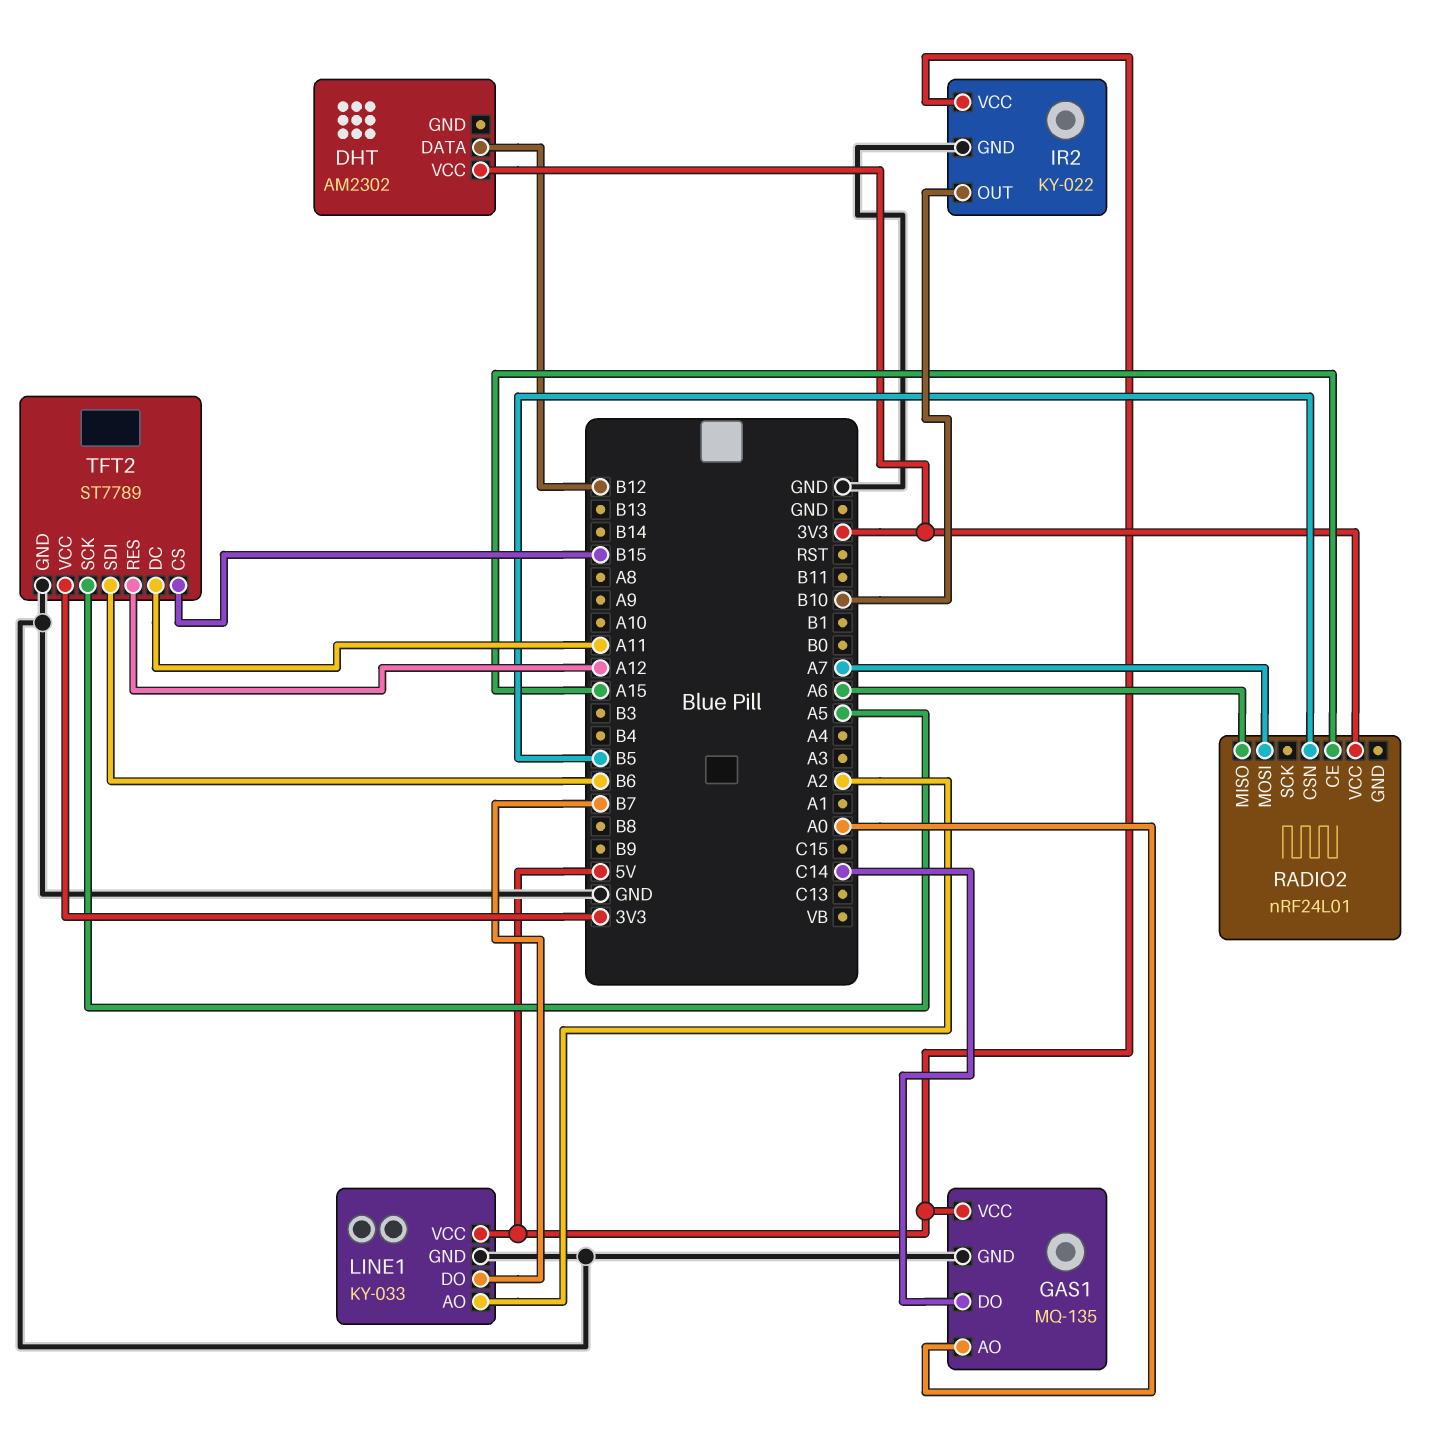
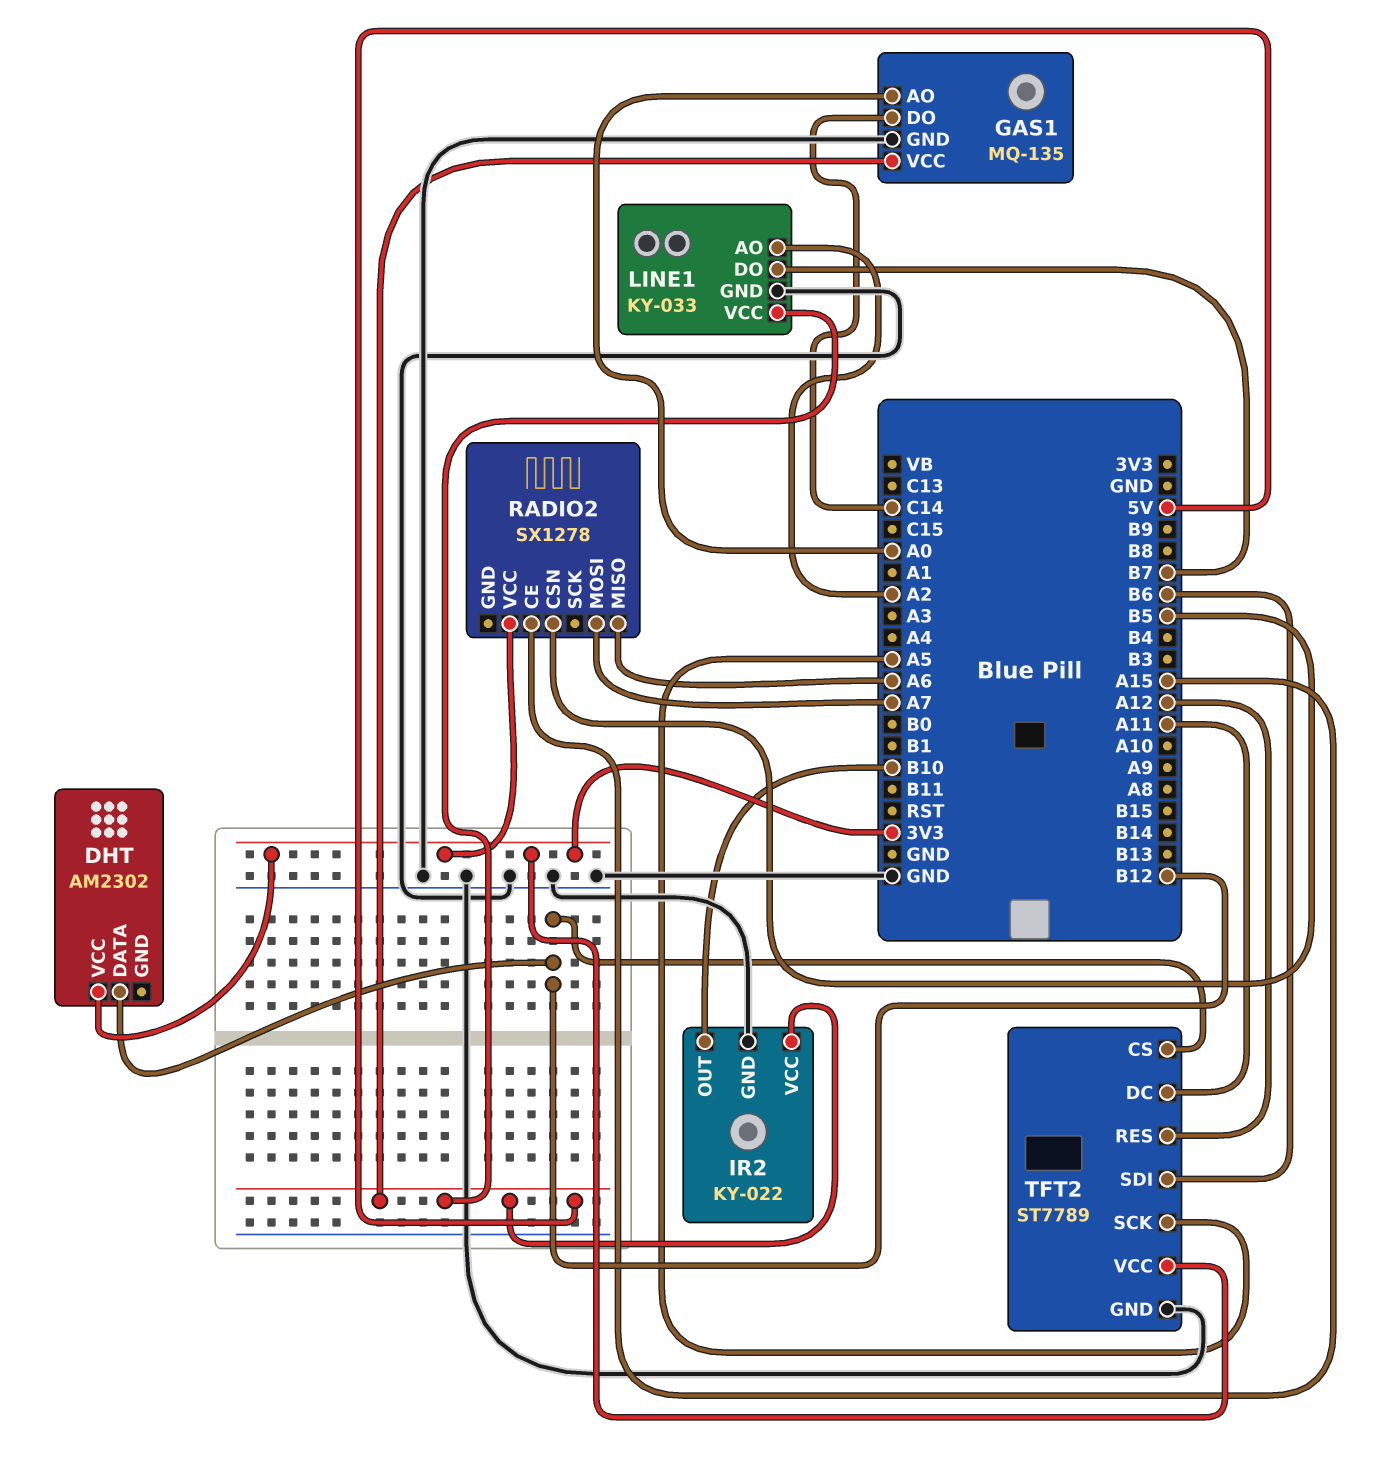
RADIO2: nRF24L01 -> SX1278
TFT2 pin CS: B15 -> B12

